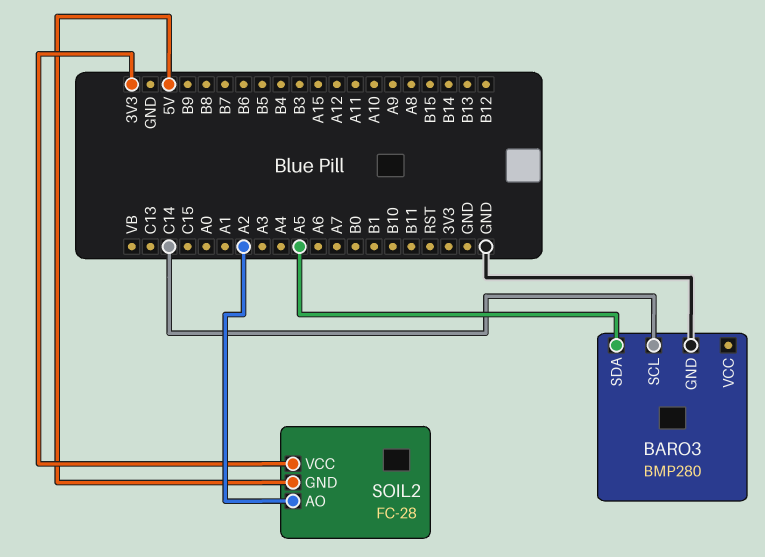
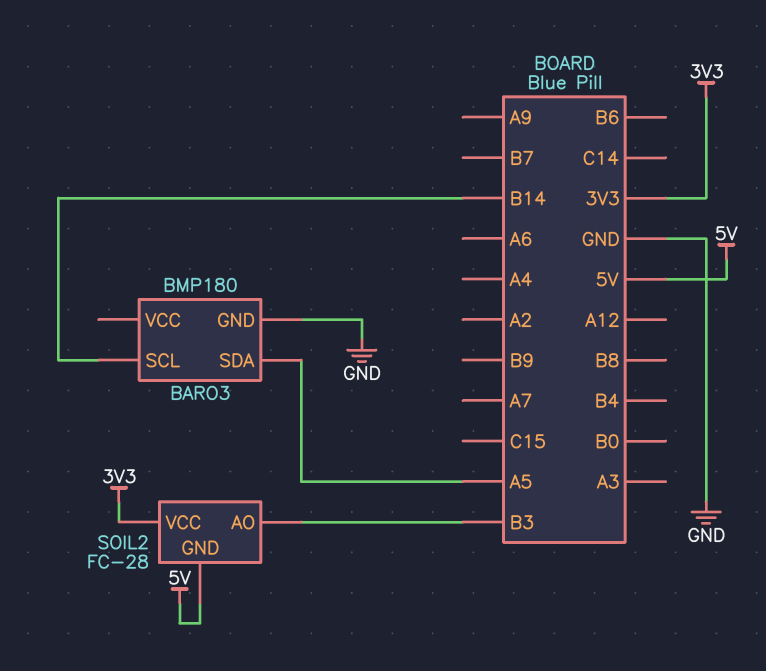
BARO3: BMP280 -> BMP180
BARO3 pin SCL: C14 -> B14
SOIL2 pin AO: A2 -> B3

